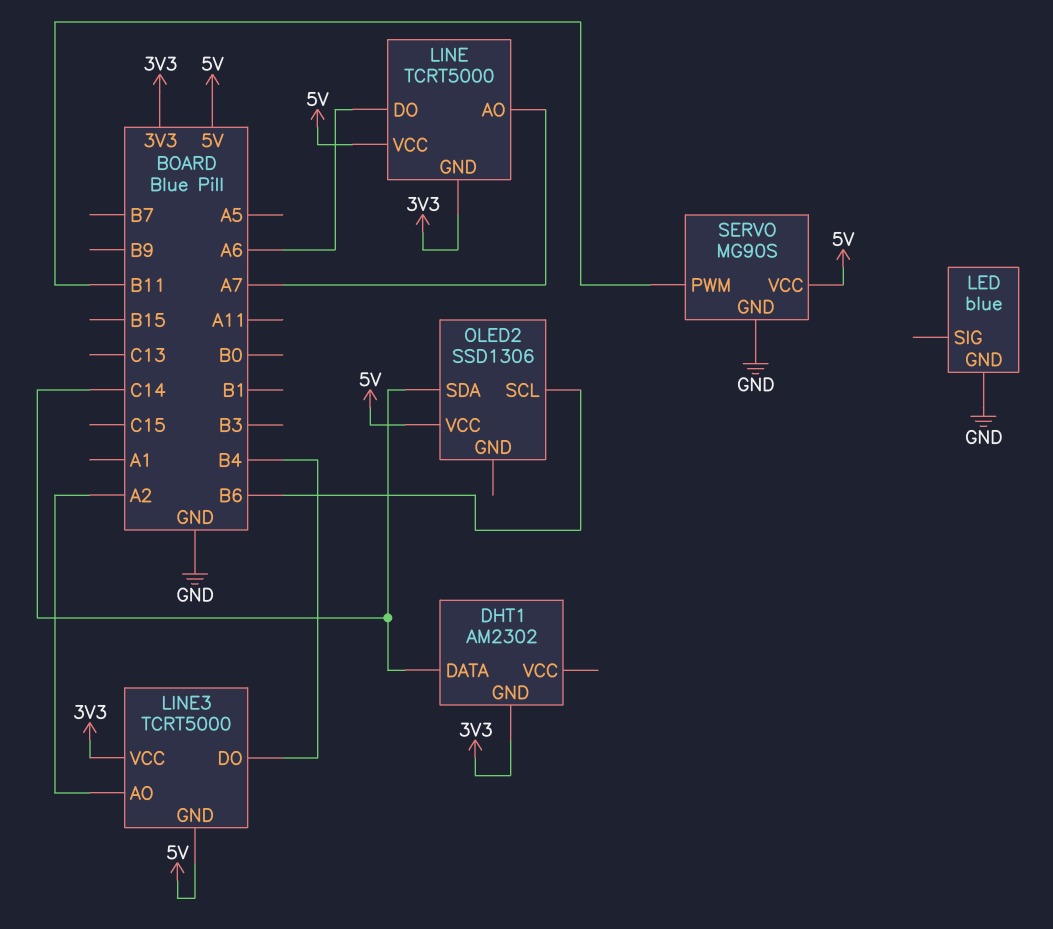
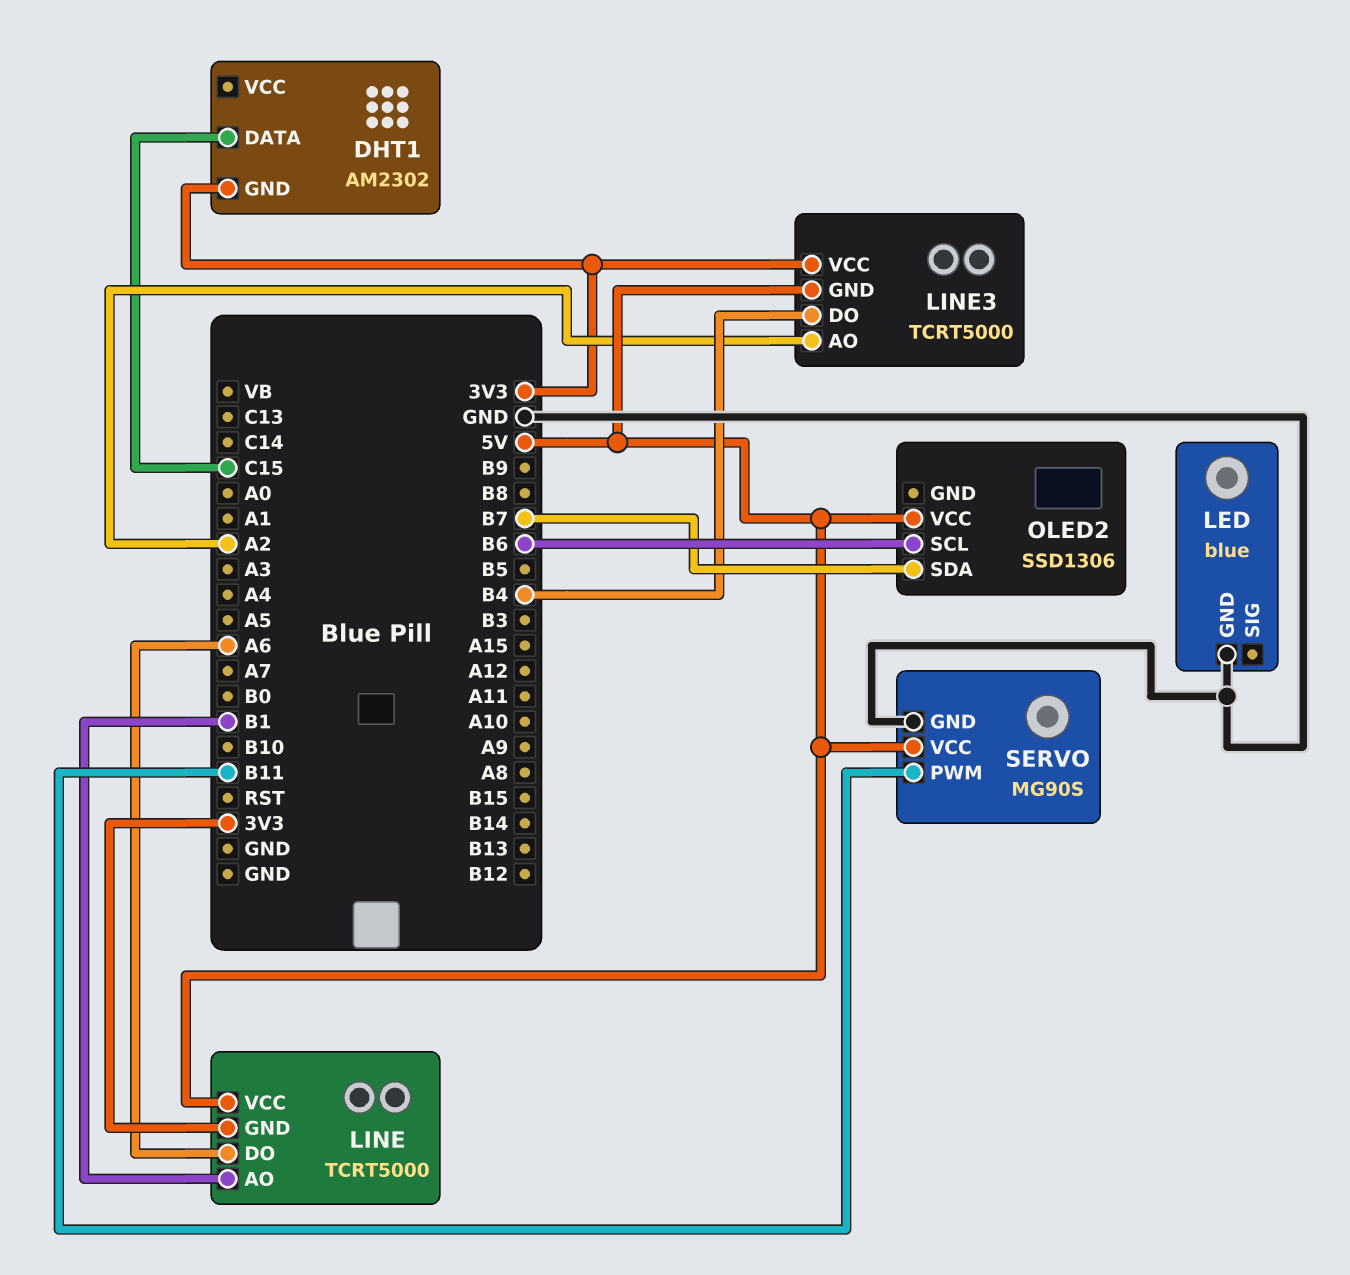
DHT1 pin DATA: C14 -> C15
LINE pin AO: A7 -> B1
OLED2 pin SDA: C14 -> B7

